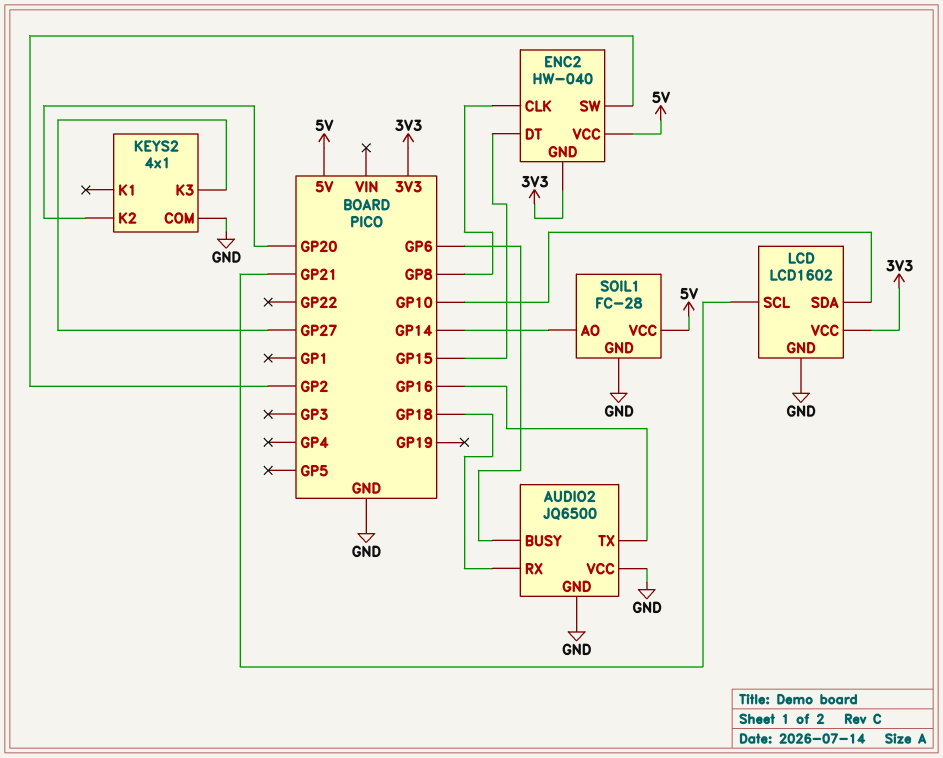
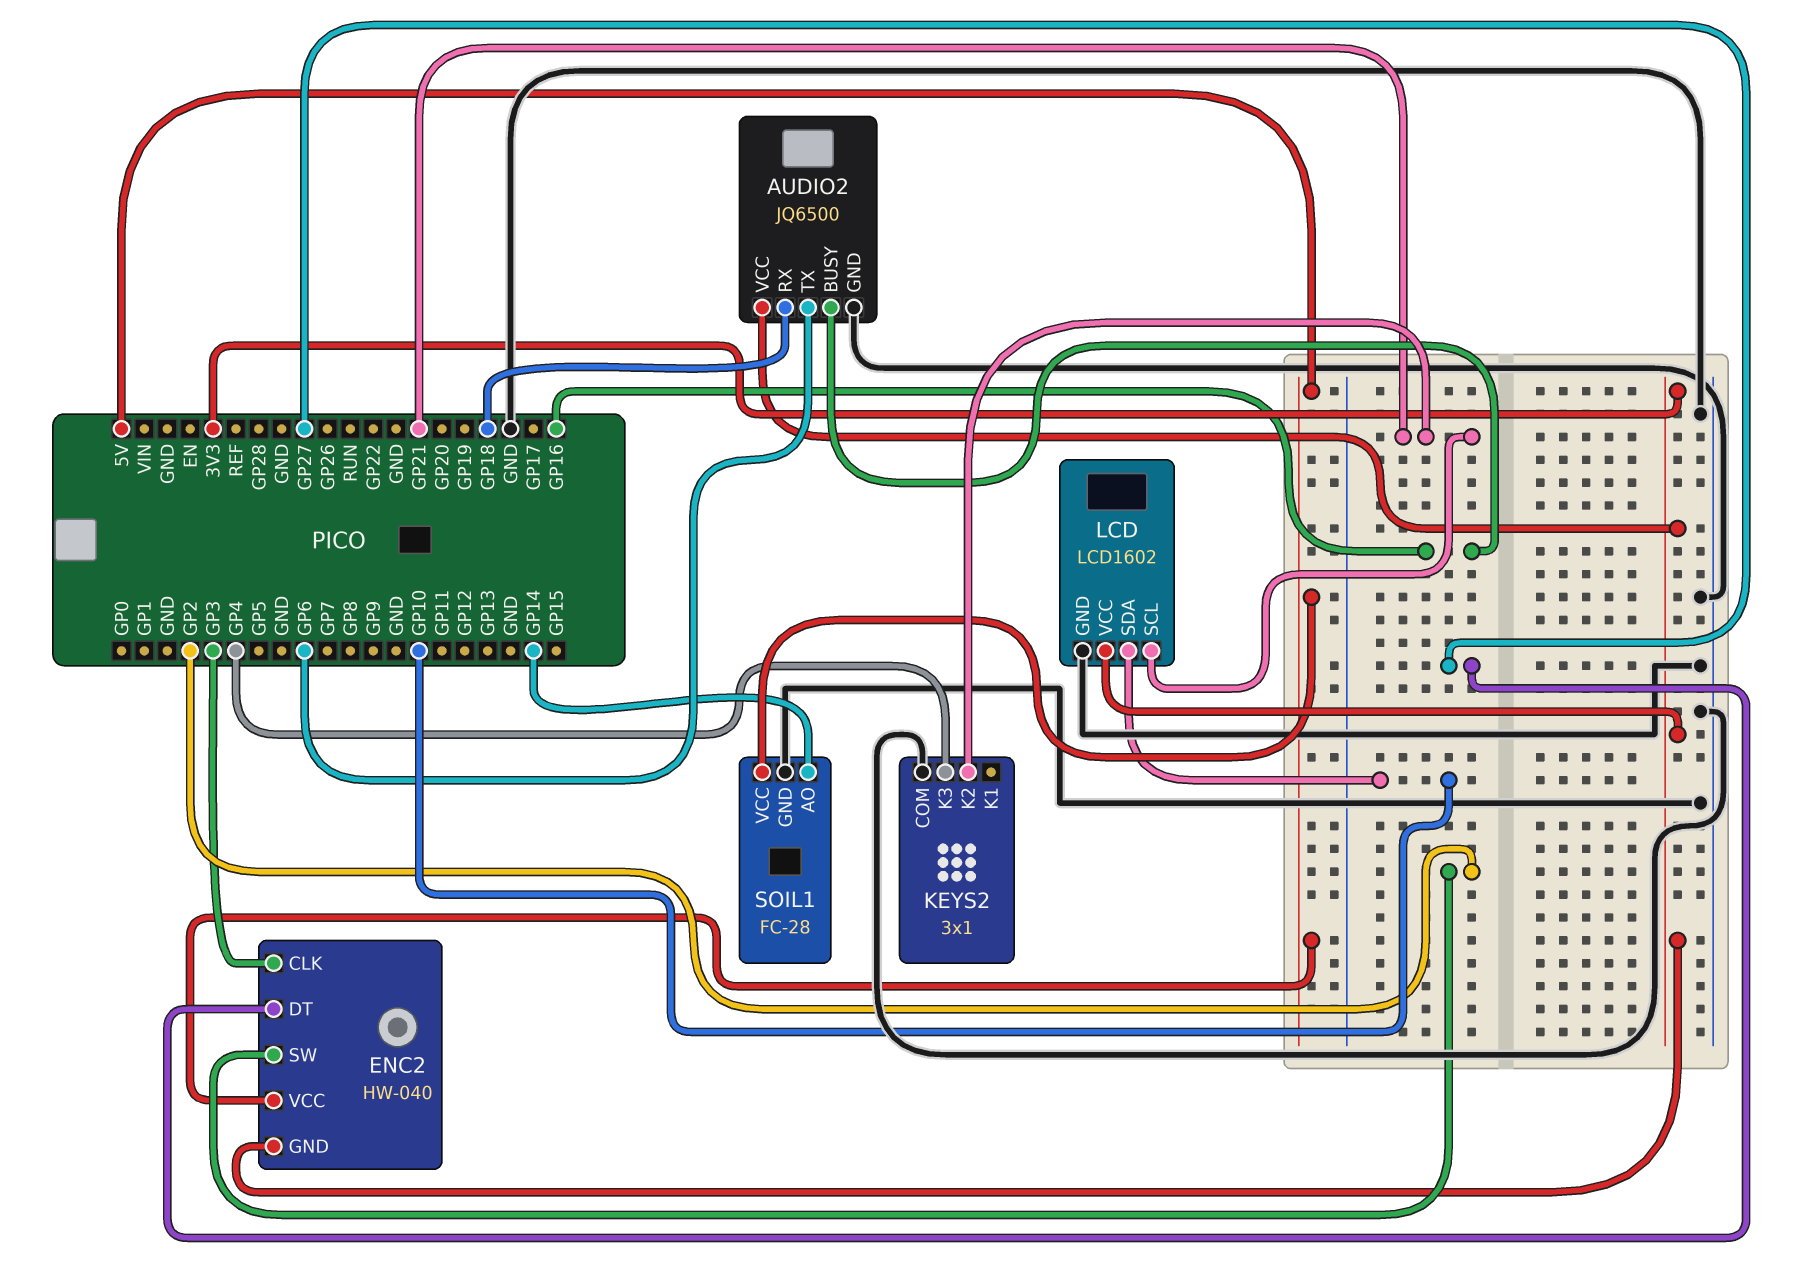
AUDIO2 pin BUSY: GP6 -> GP16
AUDIO2 pin TX: GP16 -> GP6
AUDIO2 pin VCC: GND -> 3V3
ENC2 pin CLK: GP8 -> GP3
ENC2 pin DT: GP15 -> GP27
KEYS2: 4x1 -> 3x1
KEYS2 pin K2: GP20 -> GP21
KEYS2 pin K3: GP27 -> GP4

